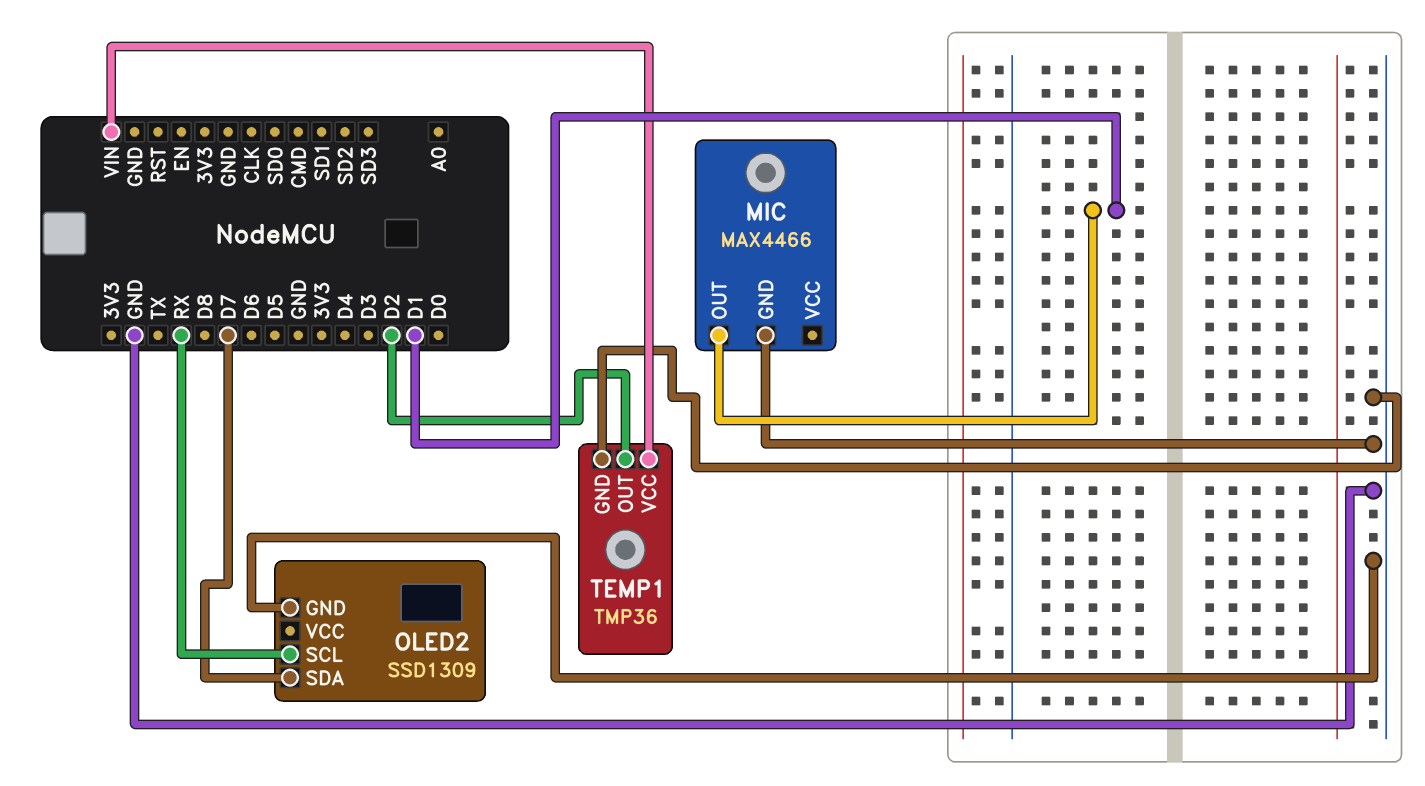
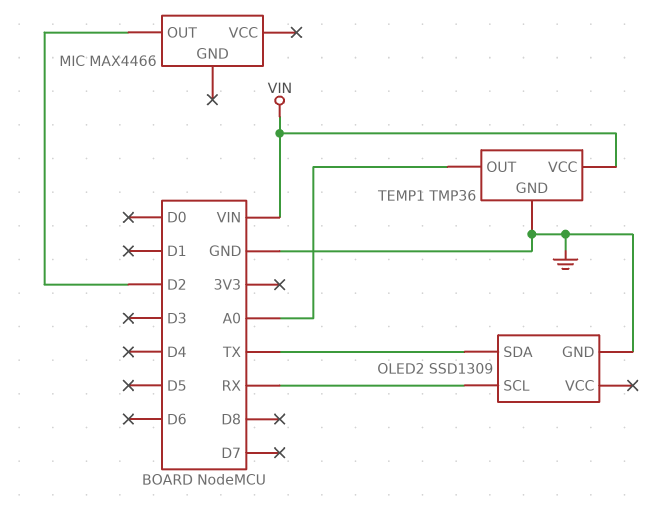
MIC pin GND: GND -> none
MIC pin OUT: D1 -> D2
OLED2 pin SDA: D7 -> TX
TEMP1 pin OUT: D2 -> A0

